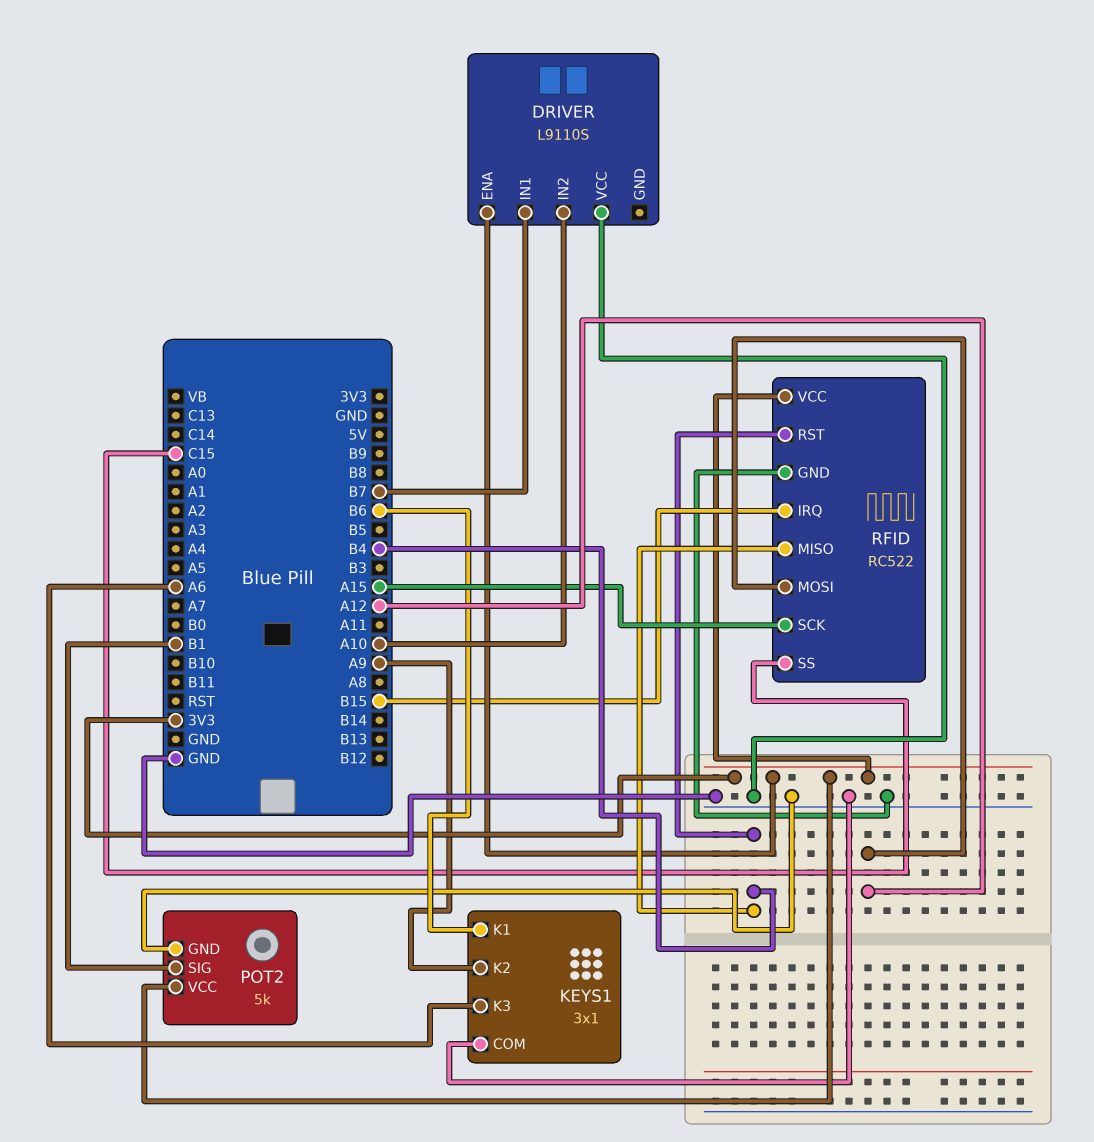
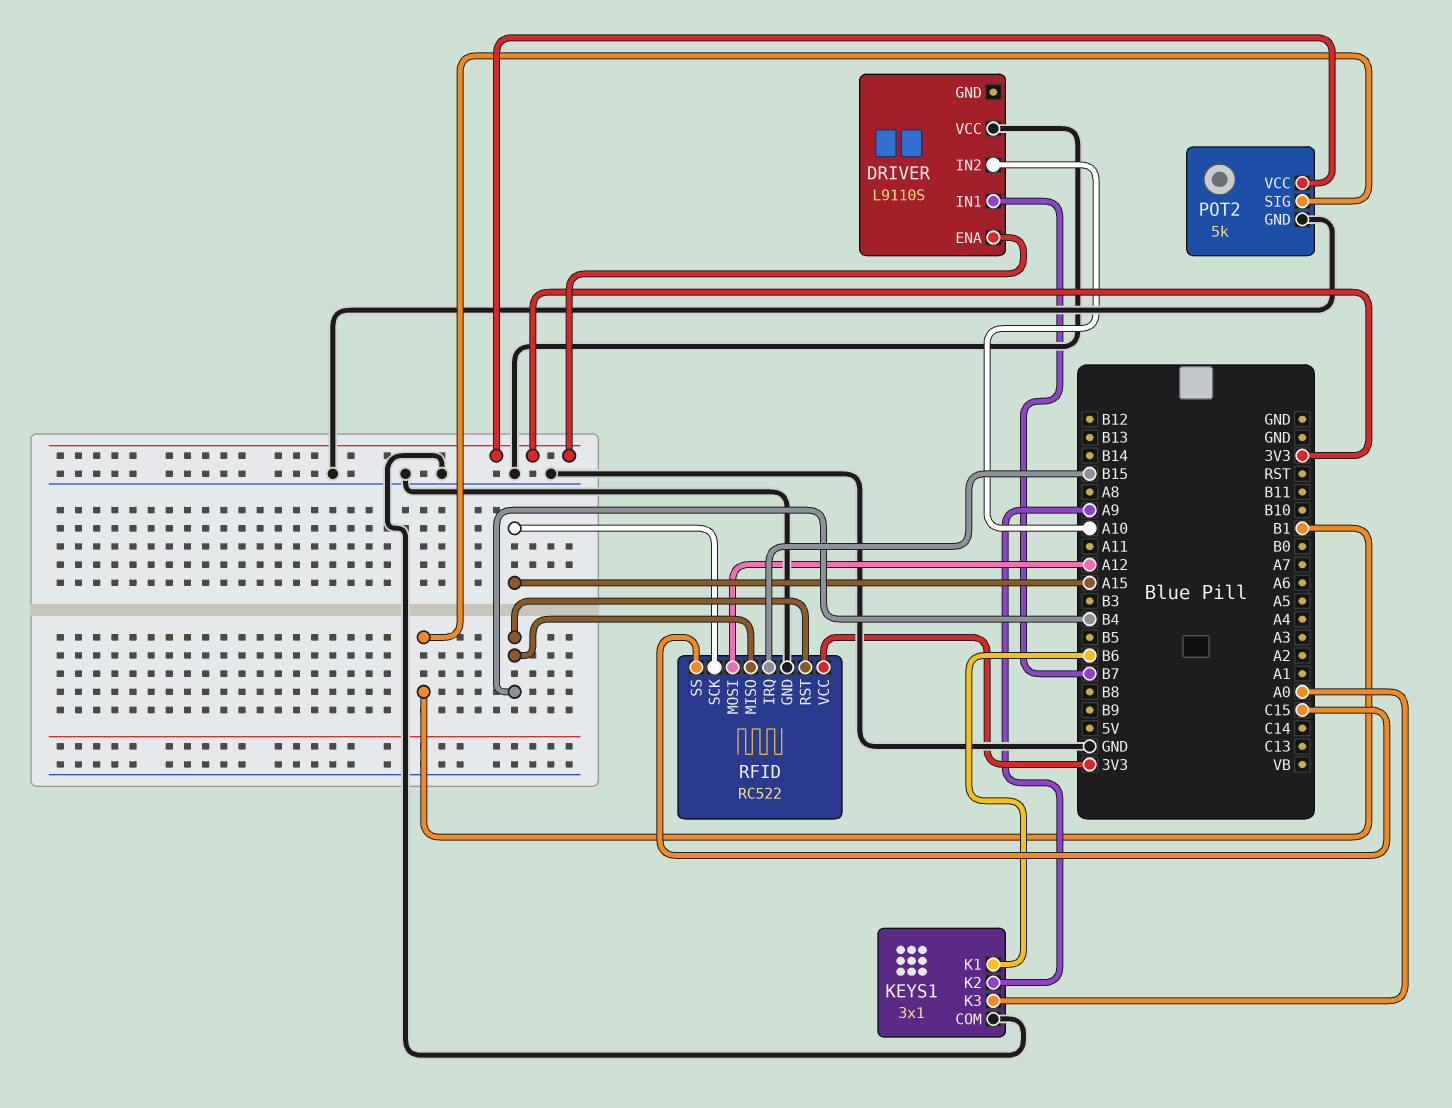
KEYS1 pin K3: A6 -> A0

